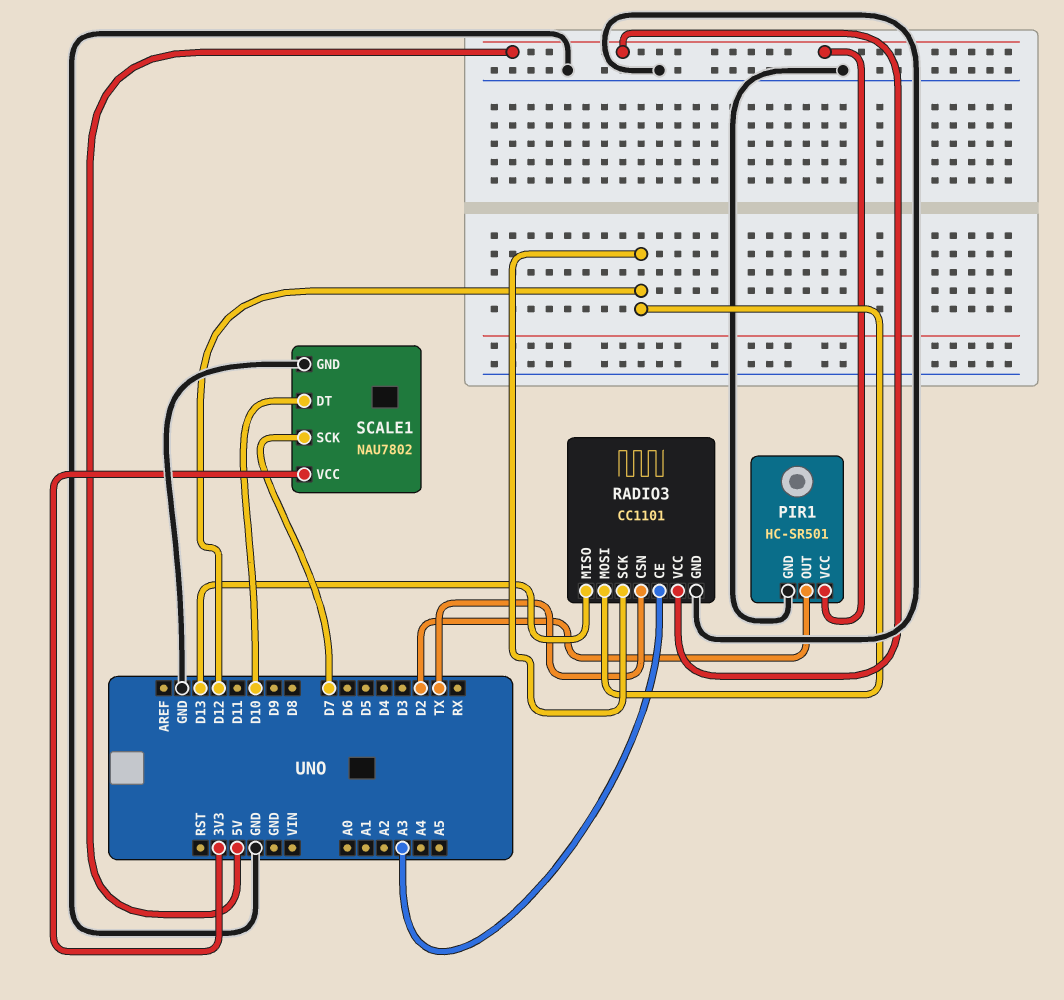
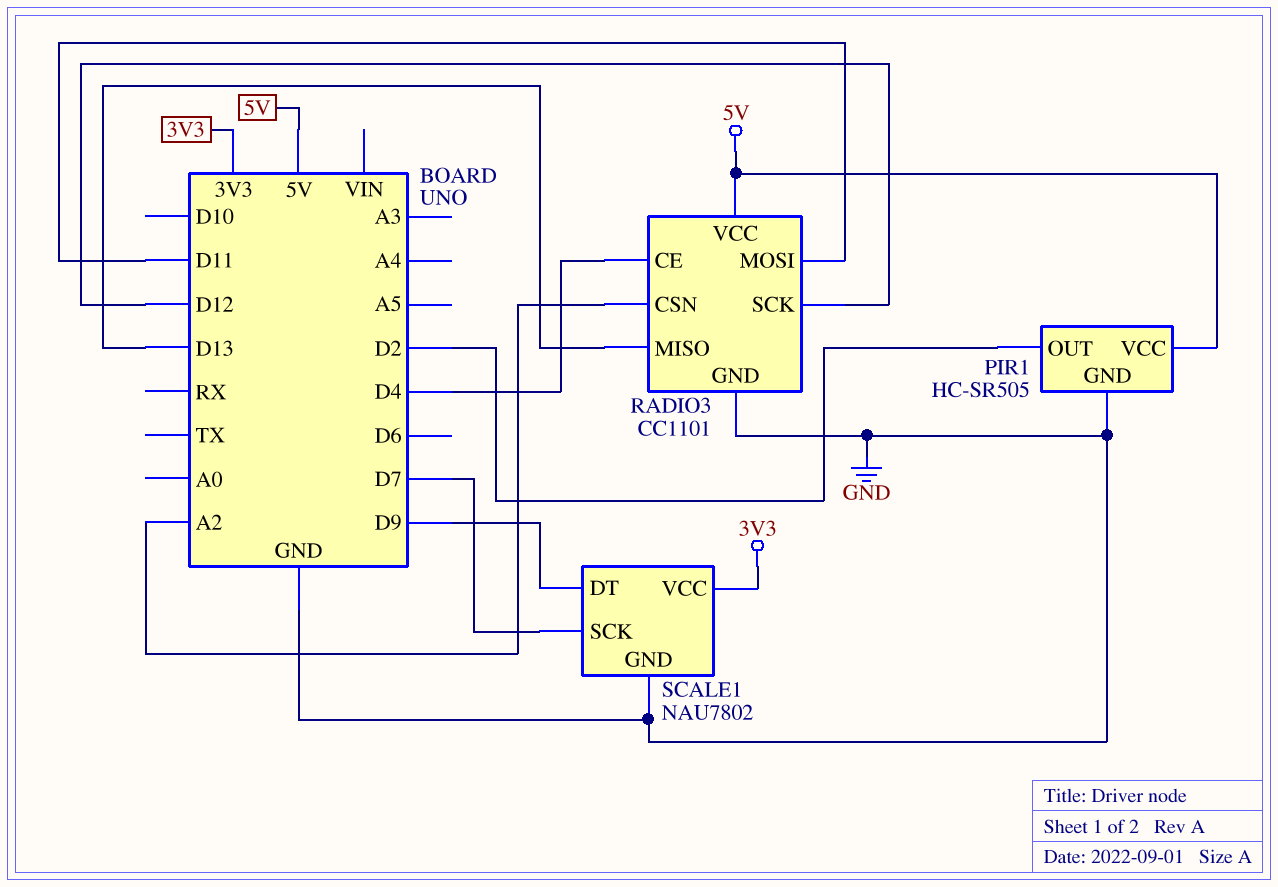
PIR1: HC-SR501 -> HC-SR505
RADIO3 pin CE: A3 -> D4
RADIO3 pin CSN: TX -> A2
RADIO3 pin MOSI: D12 -> D11
SCALE1 pin DT: D10 -> D9

